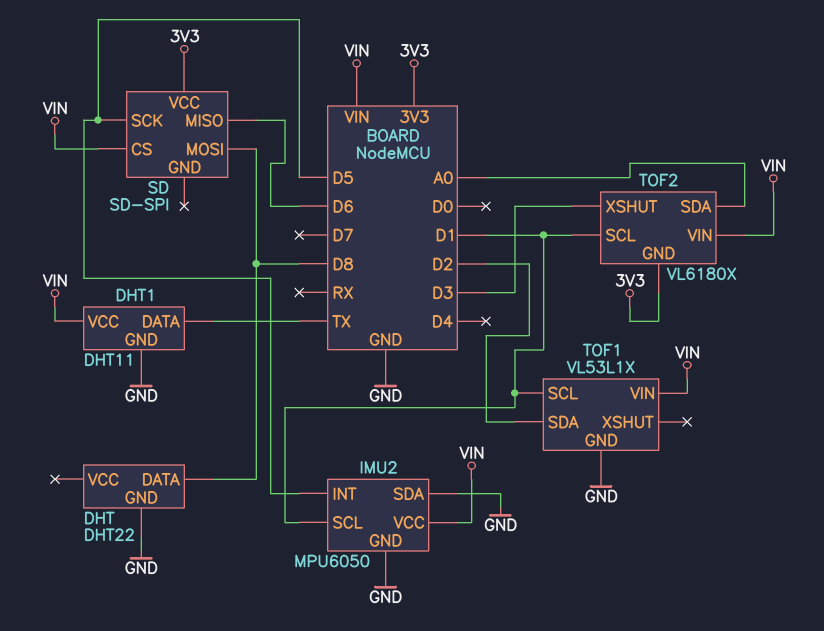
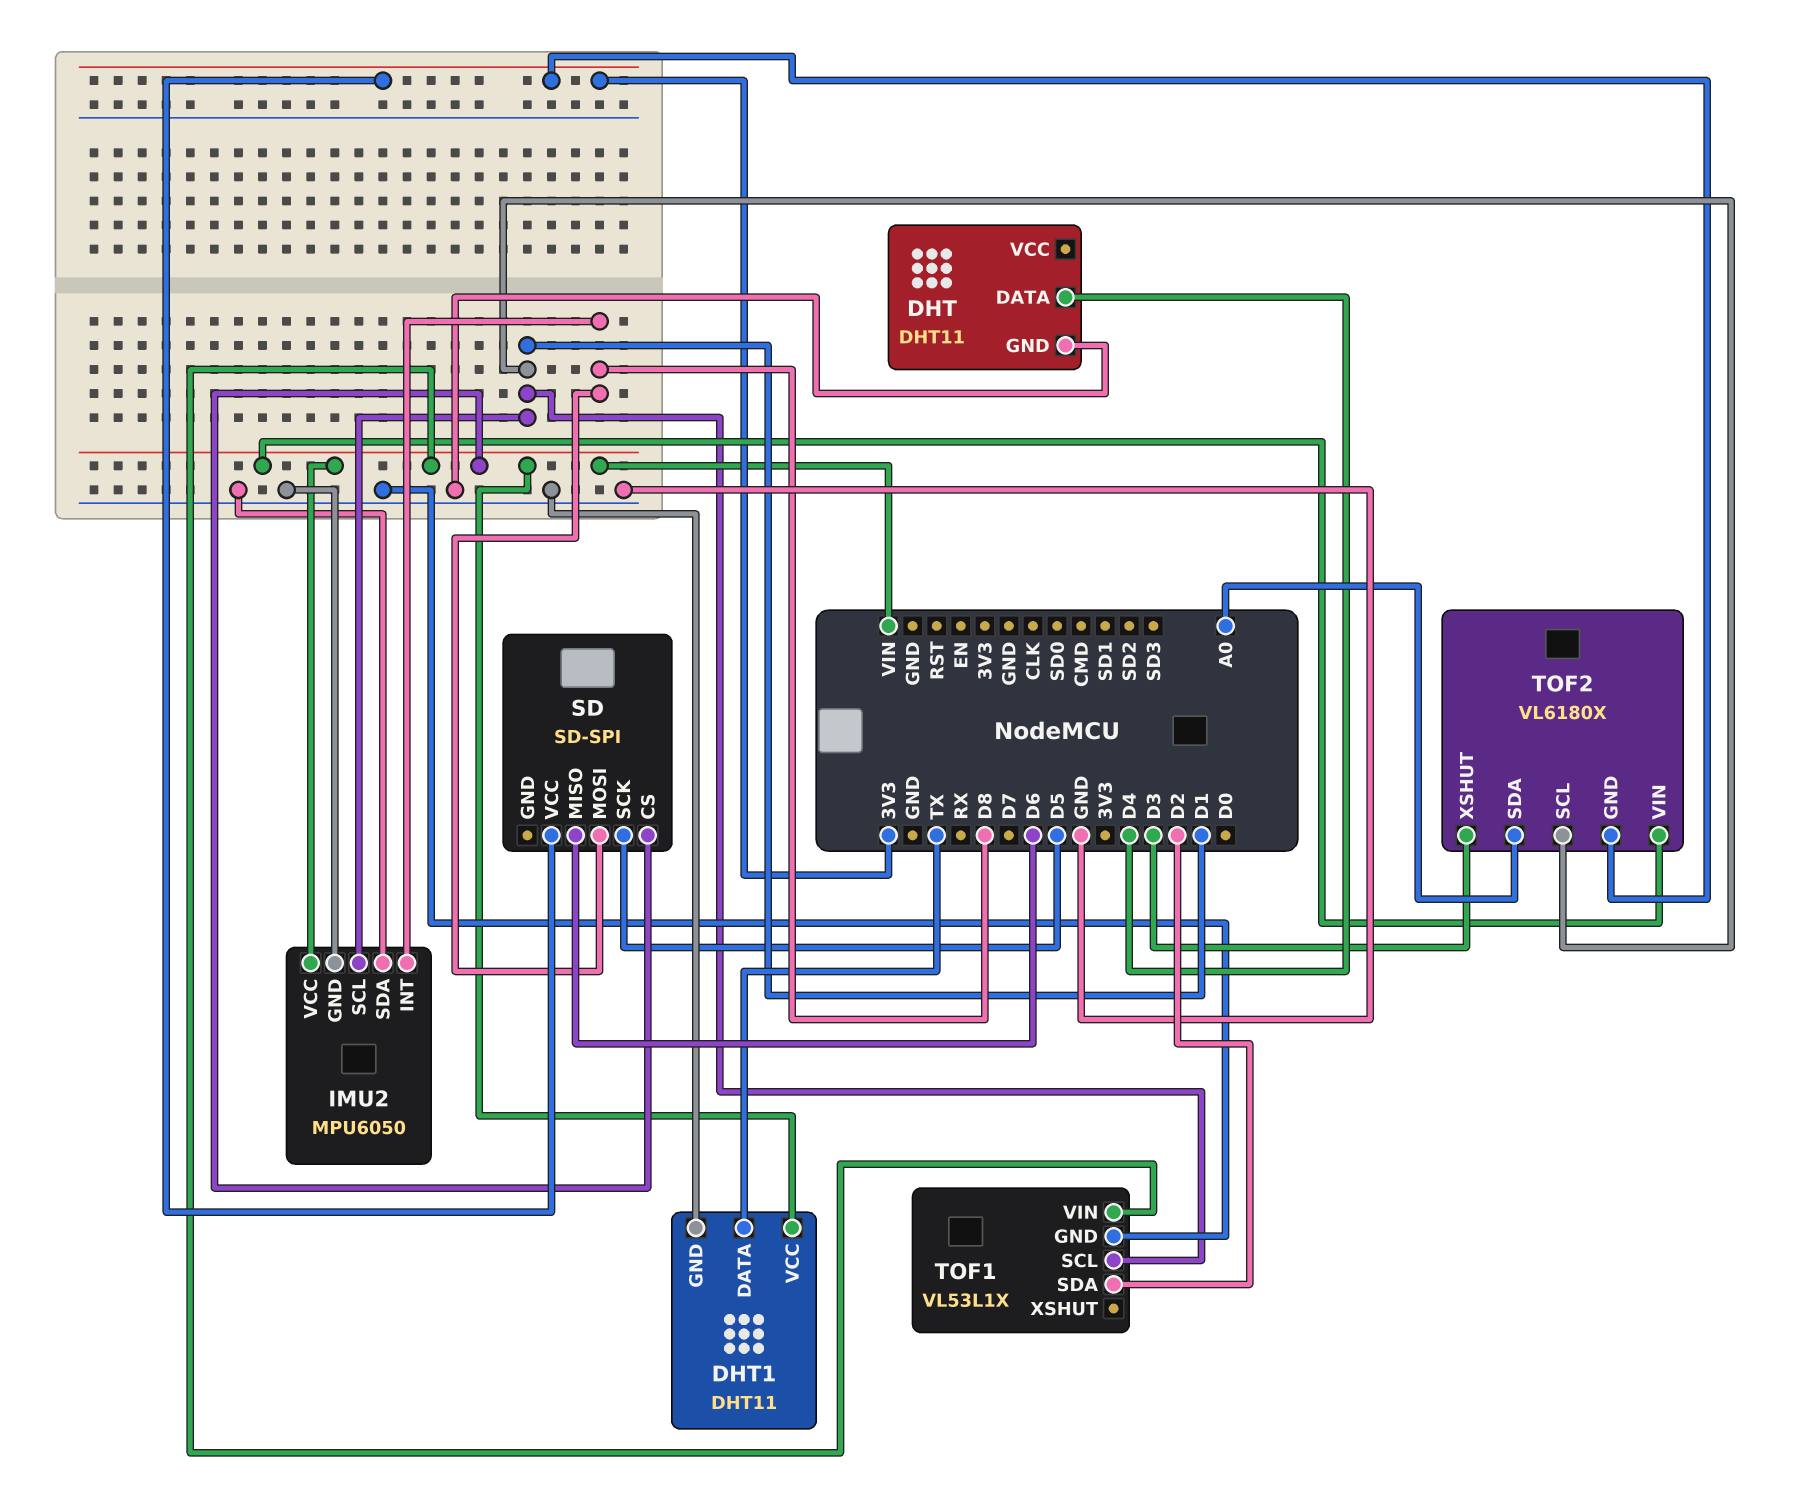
DHT: DHT22 -> DHT11
DHT pin DATA: D8 -> D4
IMU2 pin INT: D5 -> D8

